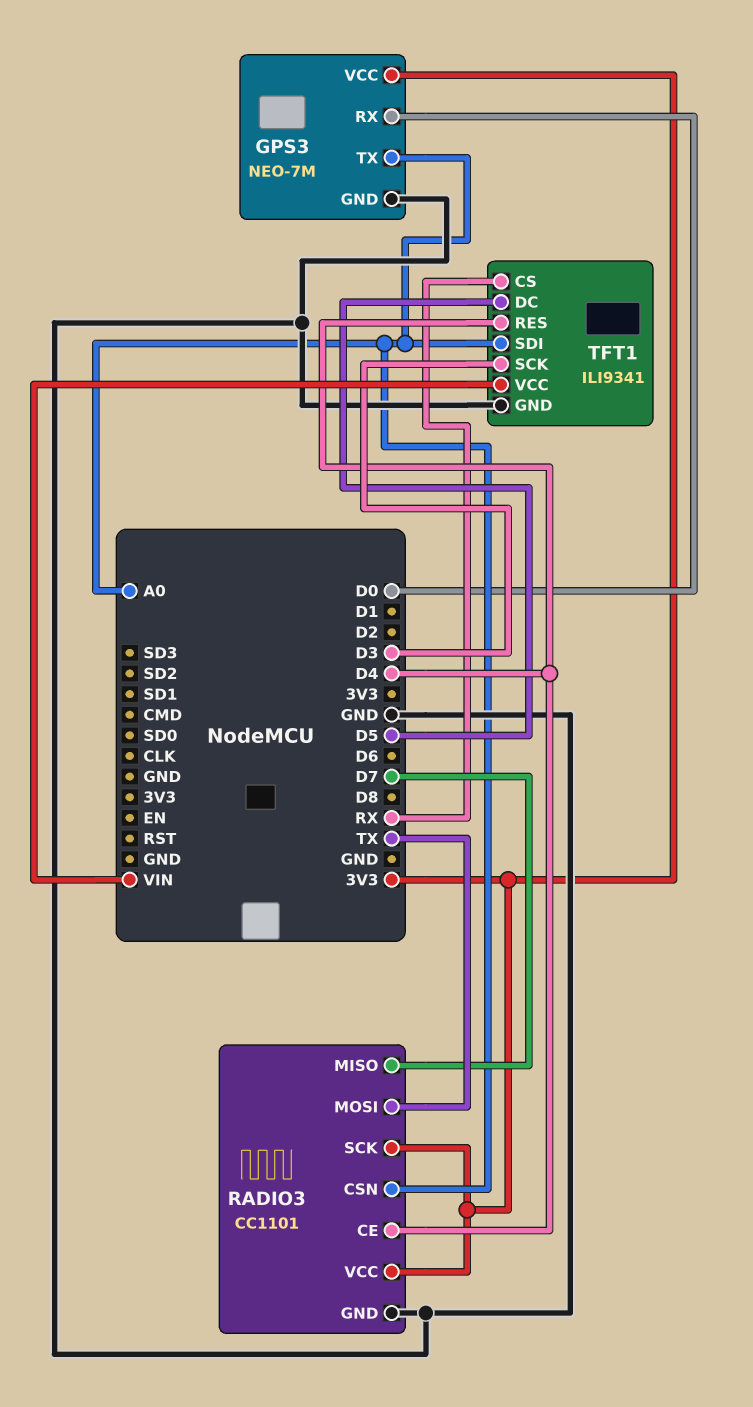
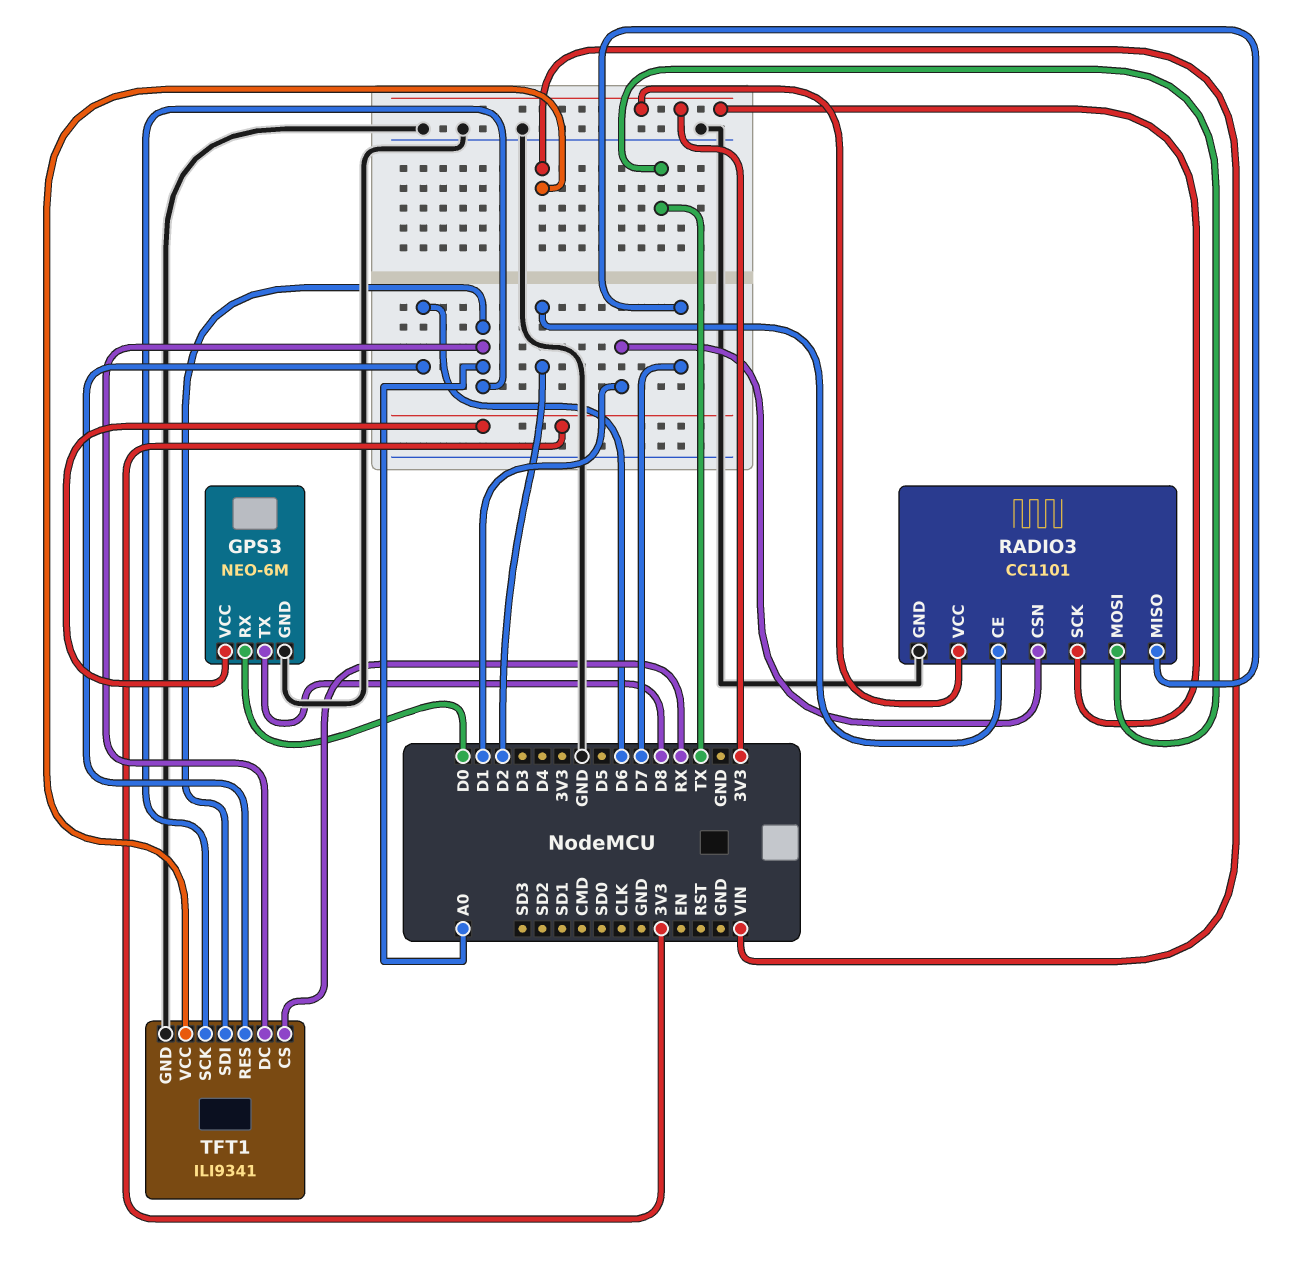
GPS3: NEO-7M -> NEO-6M
GPS3 pin TX: A0 -> D8
RADIO3 pin CE: D4 -> D2
RADIO3 pin CSN: A0 -> D1
TFT1 pin DC: D5 -> A0
TFT1 pin RES: D4 -> D6
TFT1 pin SCK: D3 -> A0

